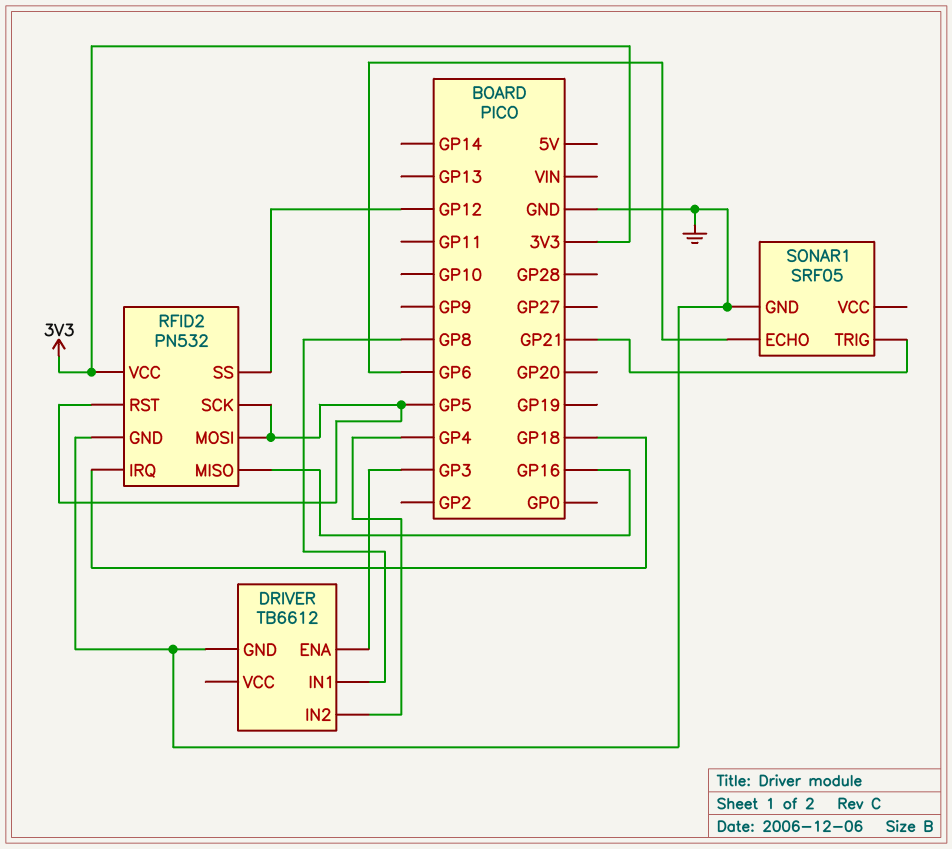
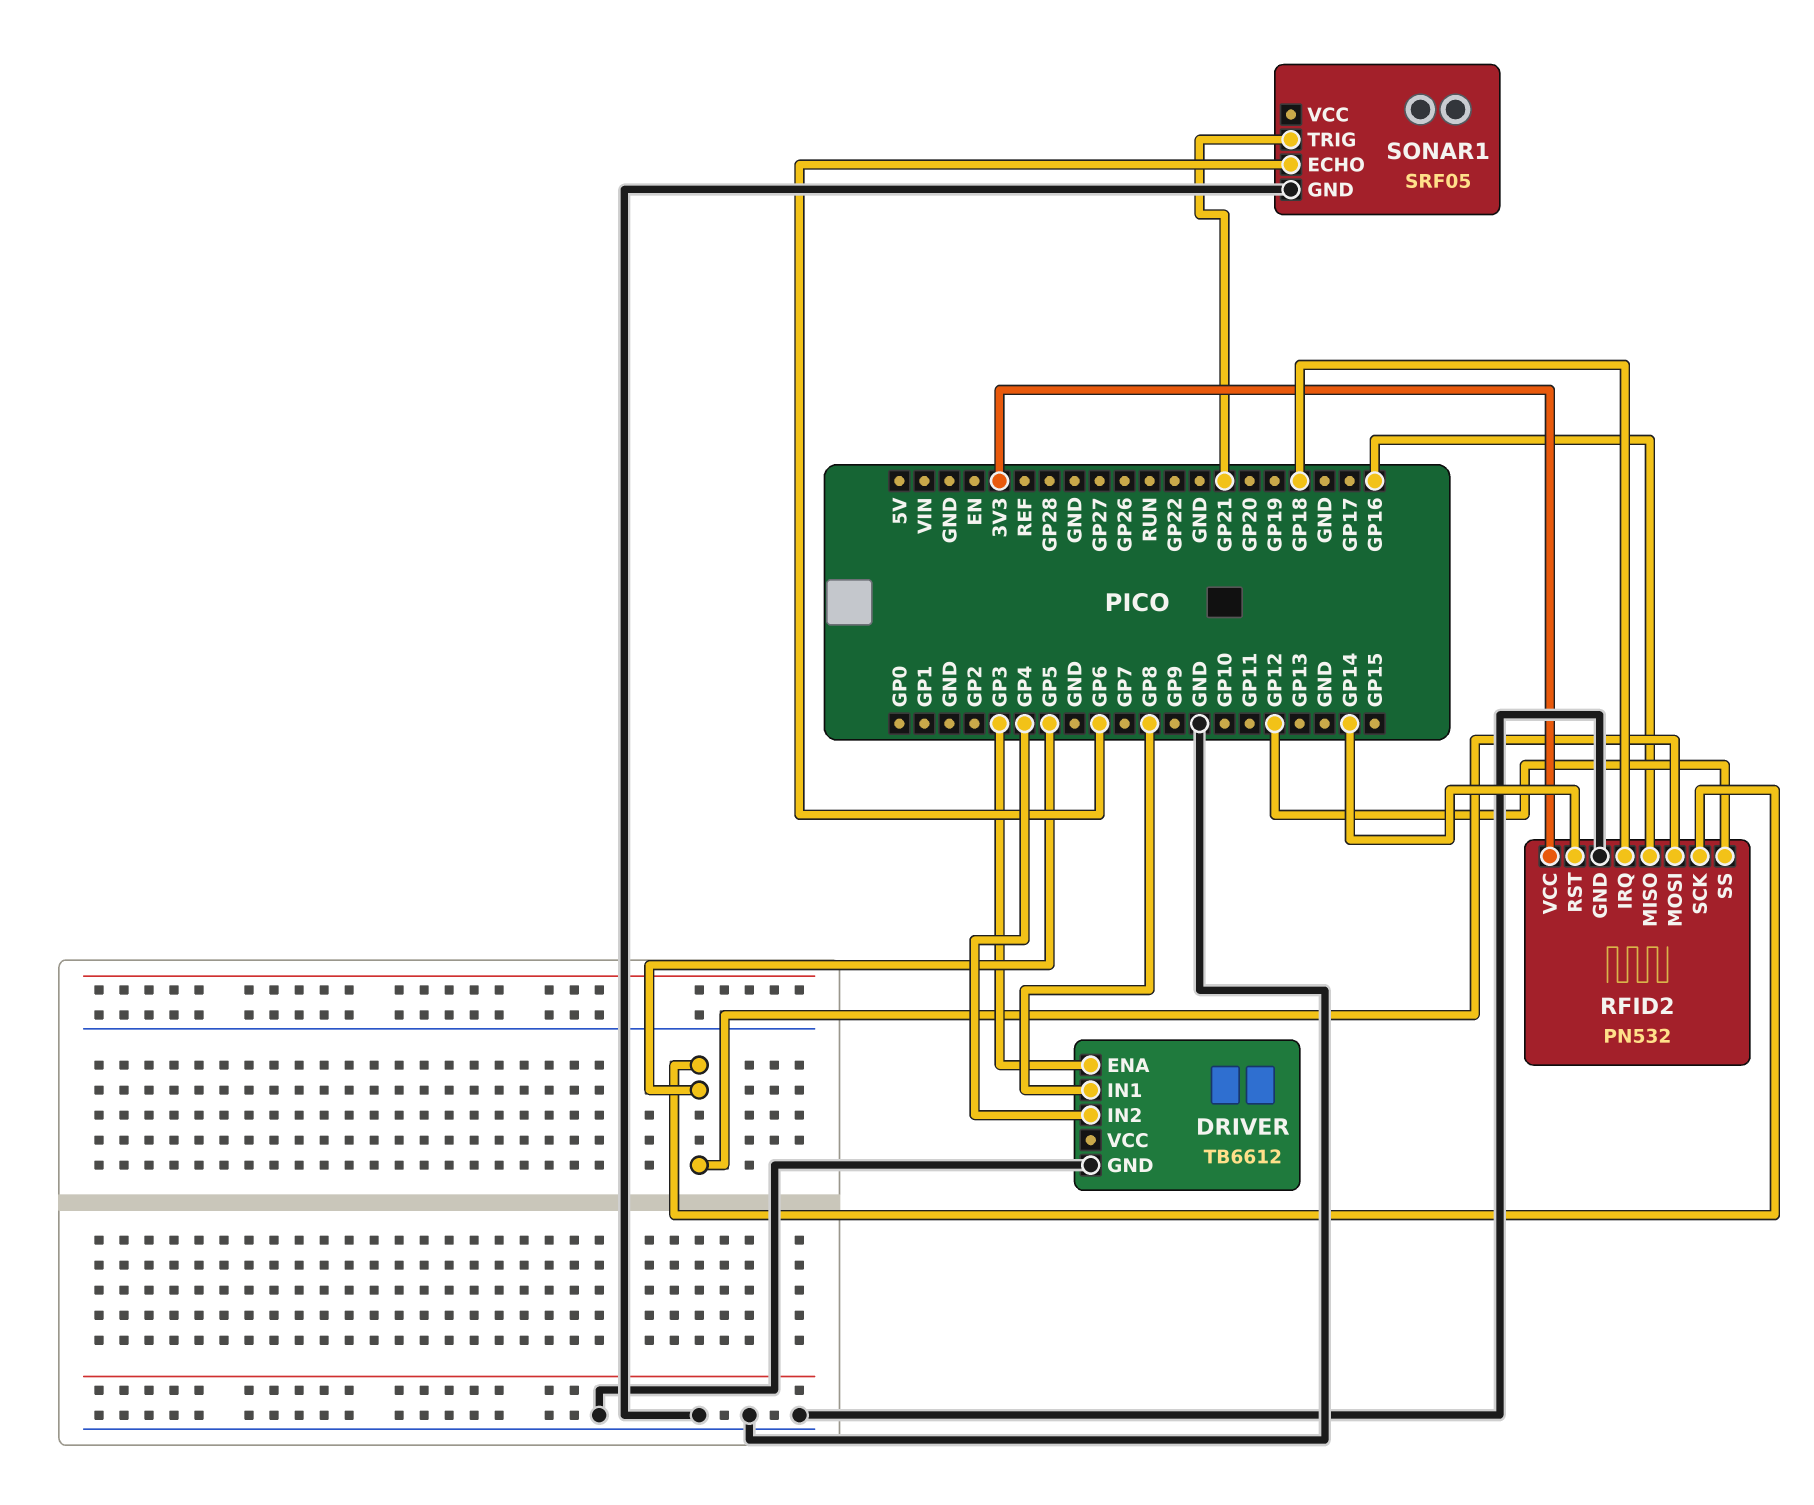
RFID2 pin RST: GP5 -> GP14

